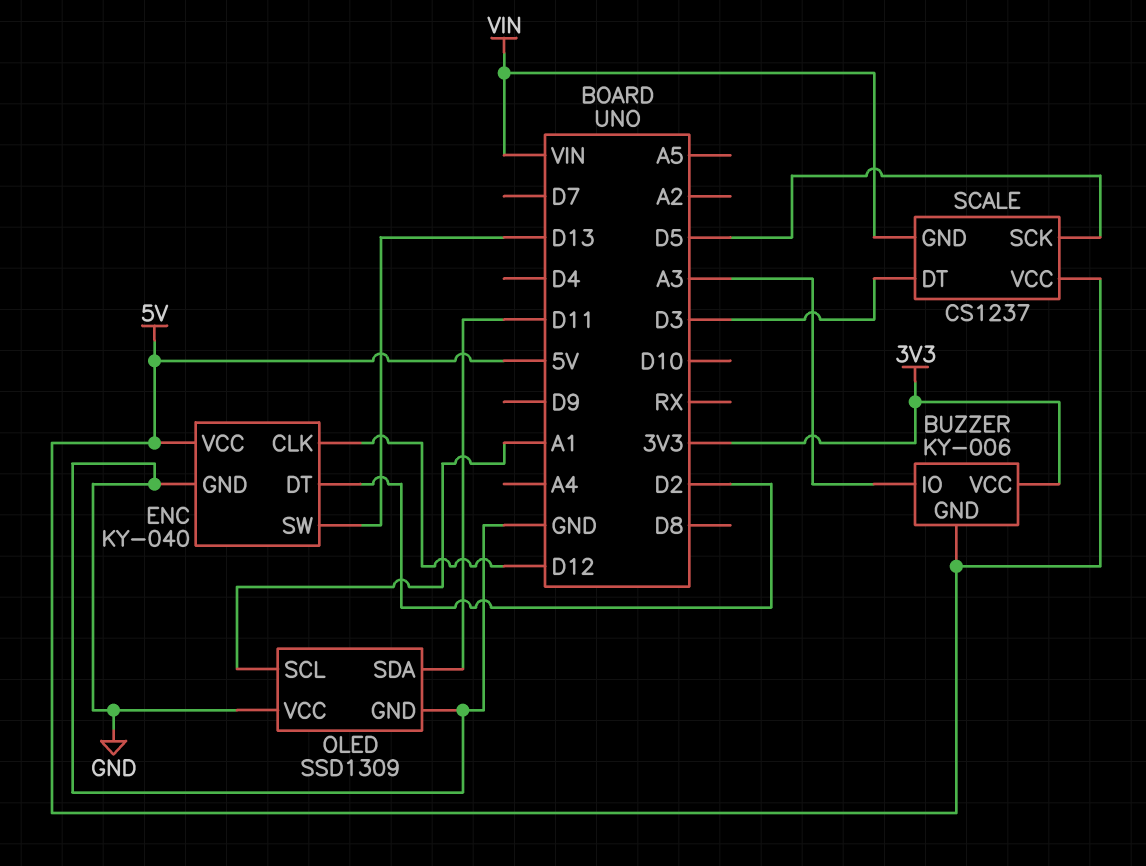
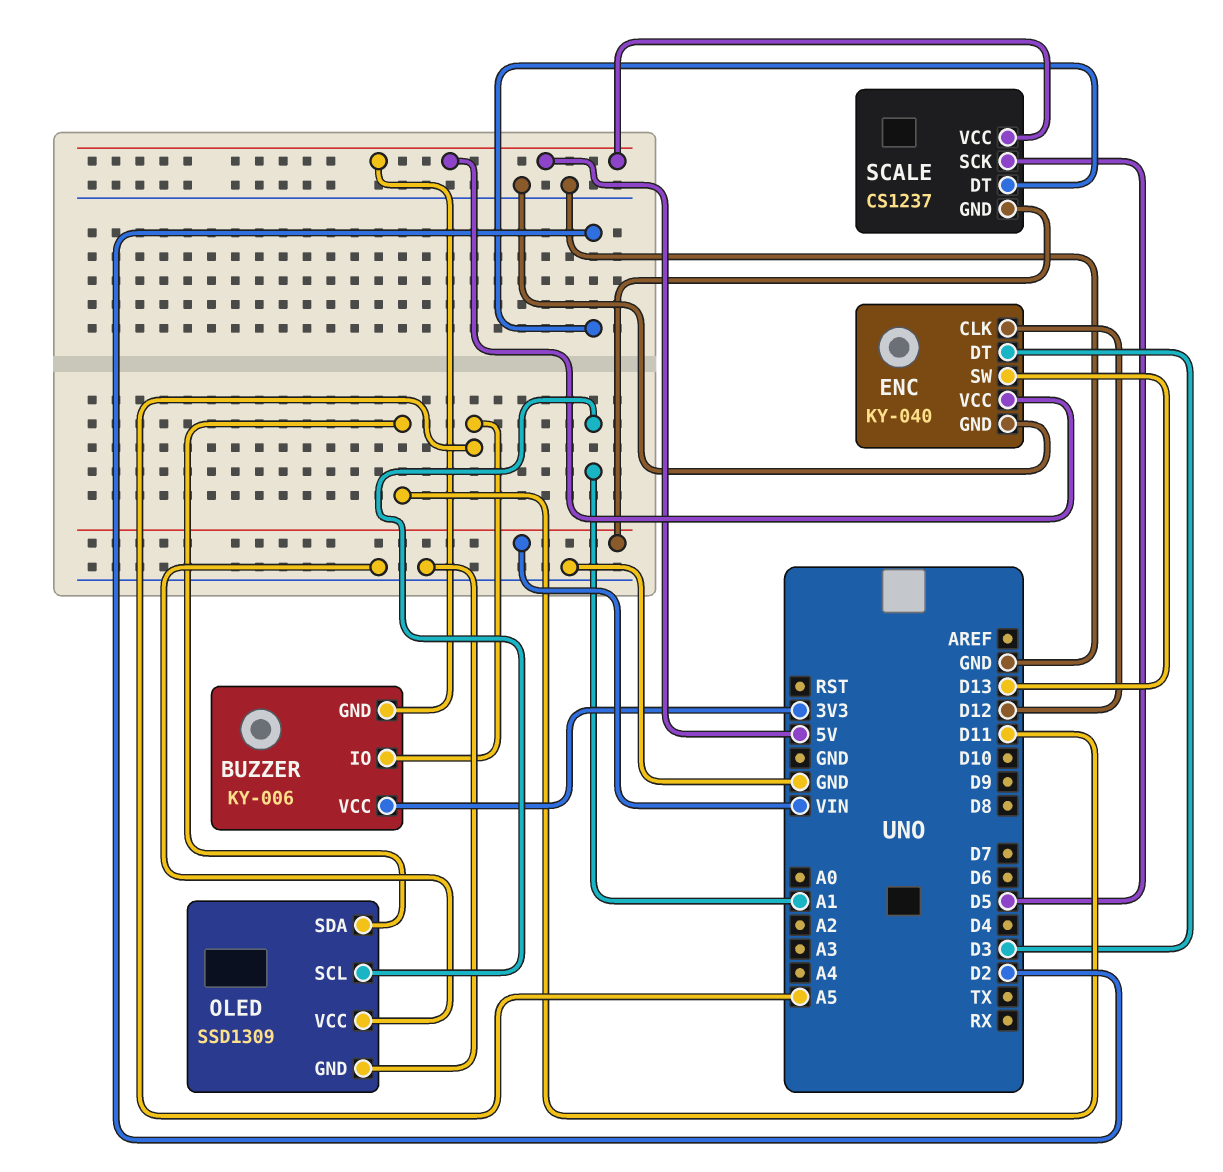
BUZZER pin IO: A3 -> A5
ENC pin DT: D2 -> D3
SCALE pin DT: D3 -> D2

